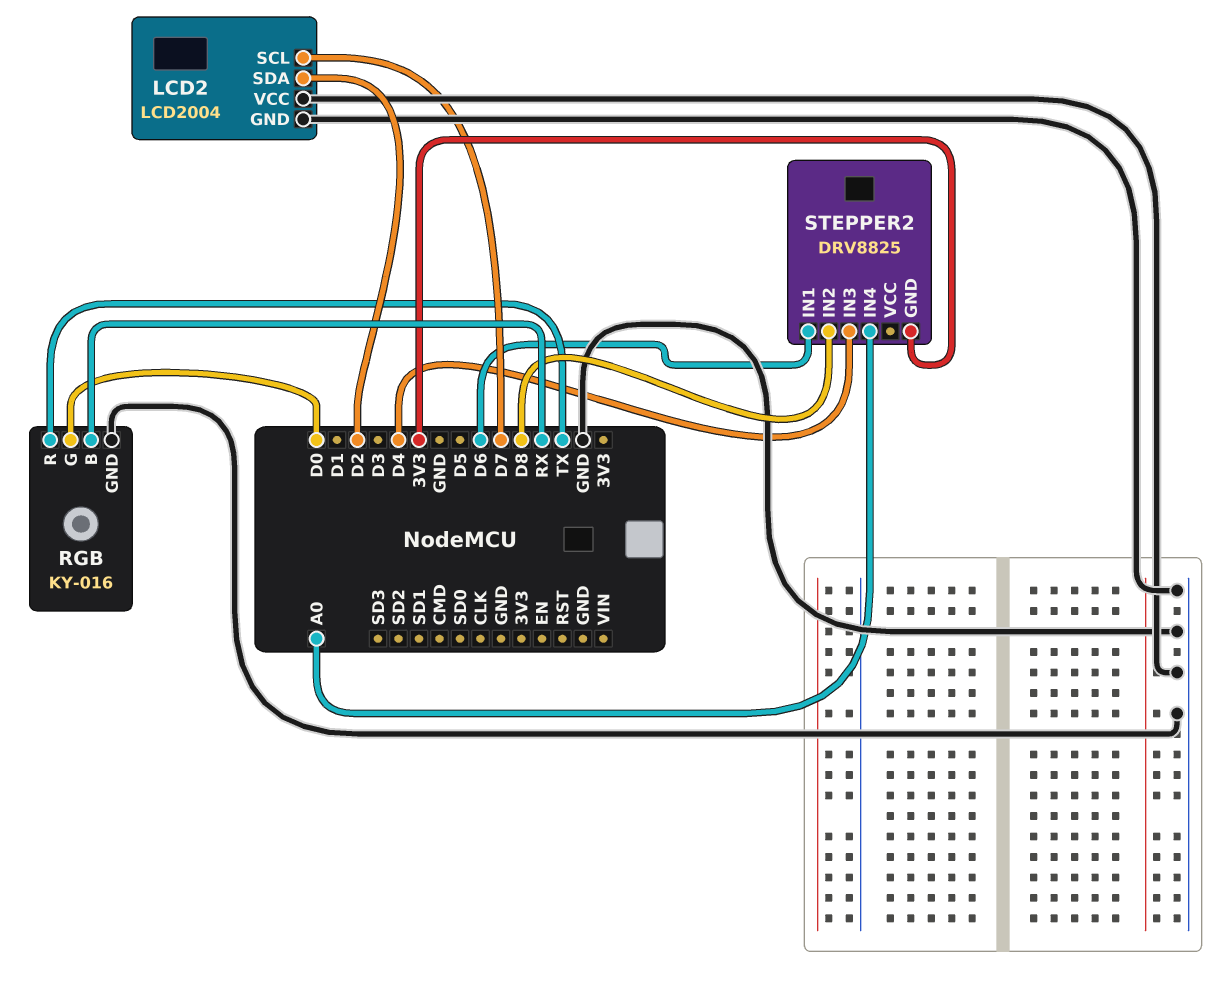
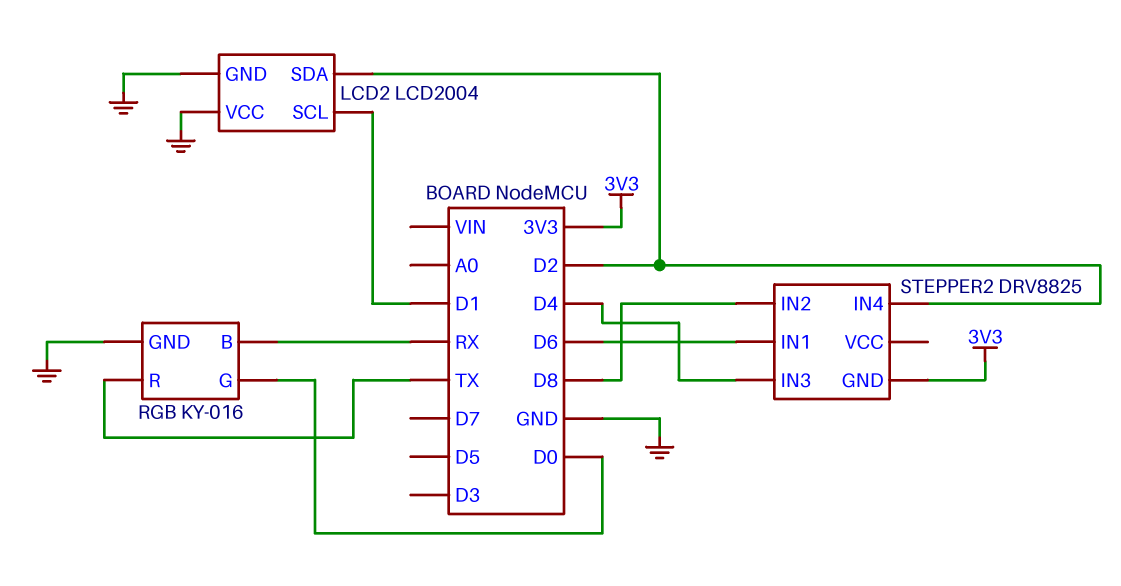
LCD2 pin SCL: D7 -> D1
STEPPER2 pin IN4: A0 -> D2

